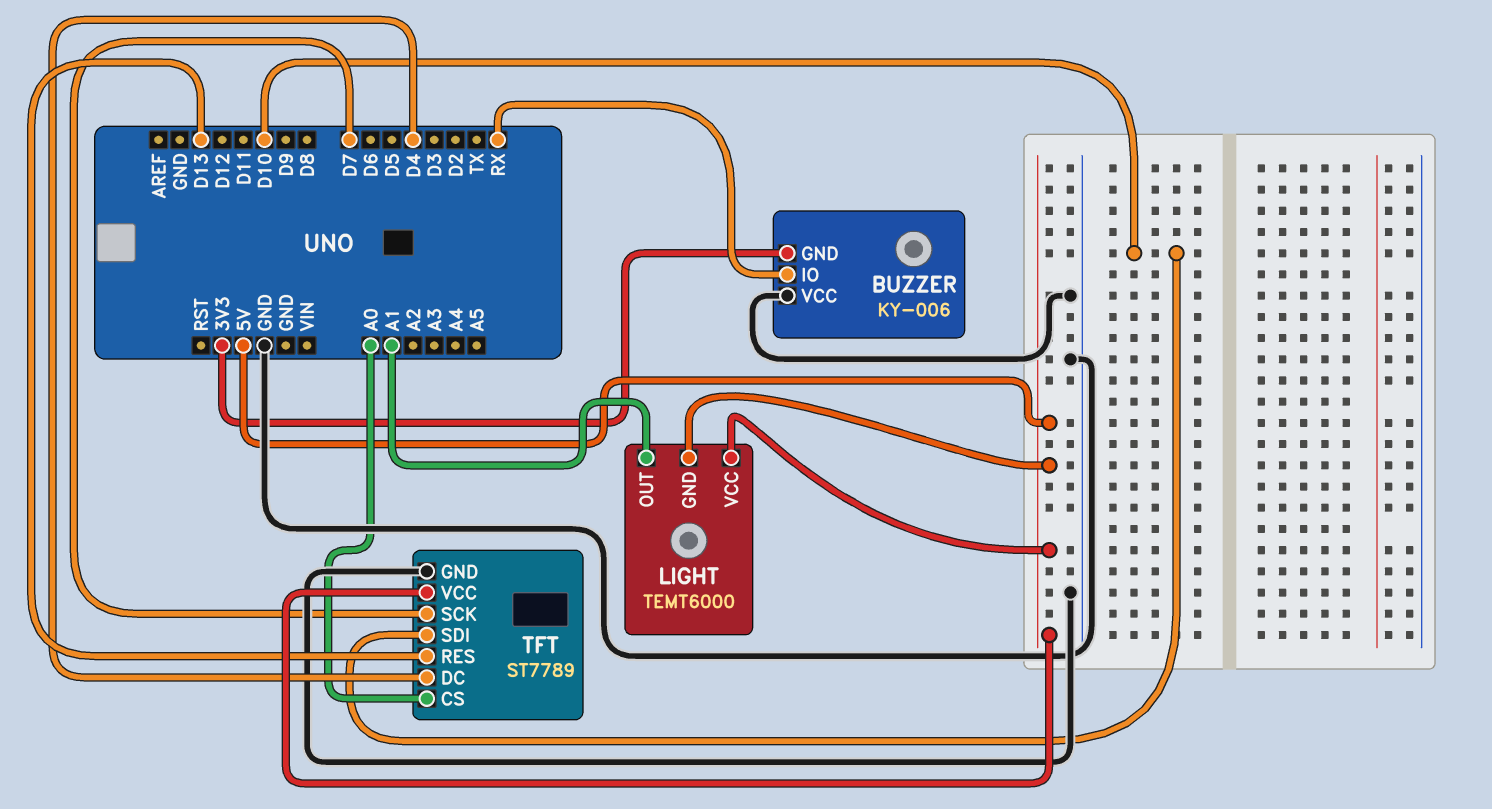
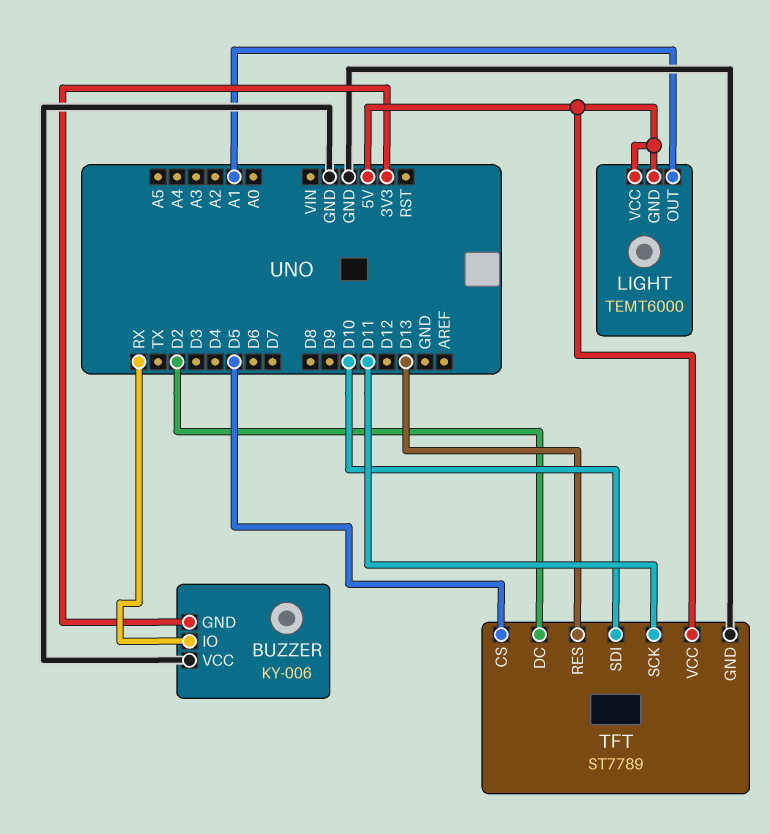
TFT pin CS: A0 -> D5
TFT pin DC: D4 -> D2
TFT pin SCK: D7 -> D11

